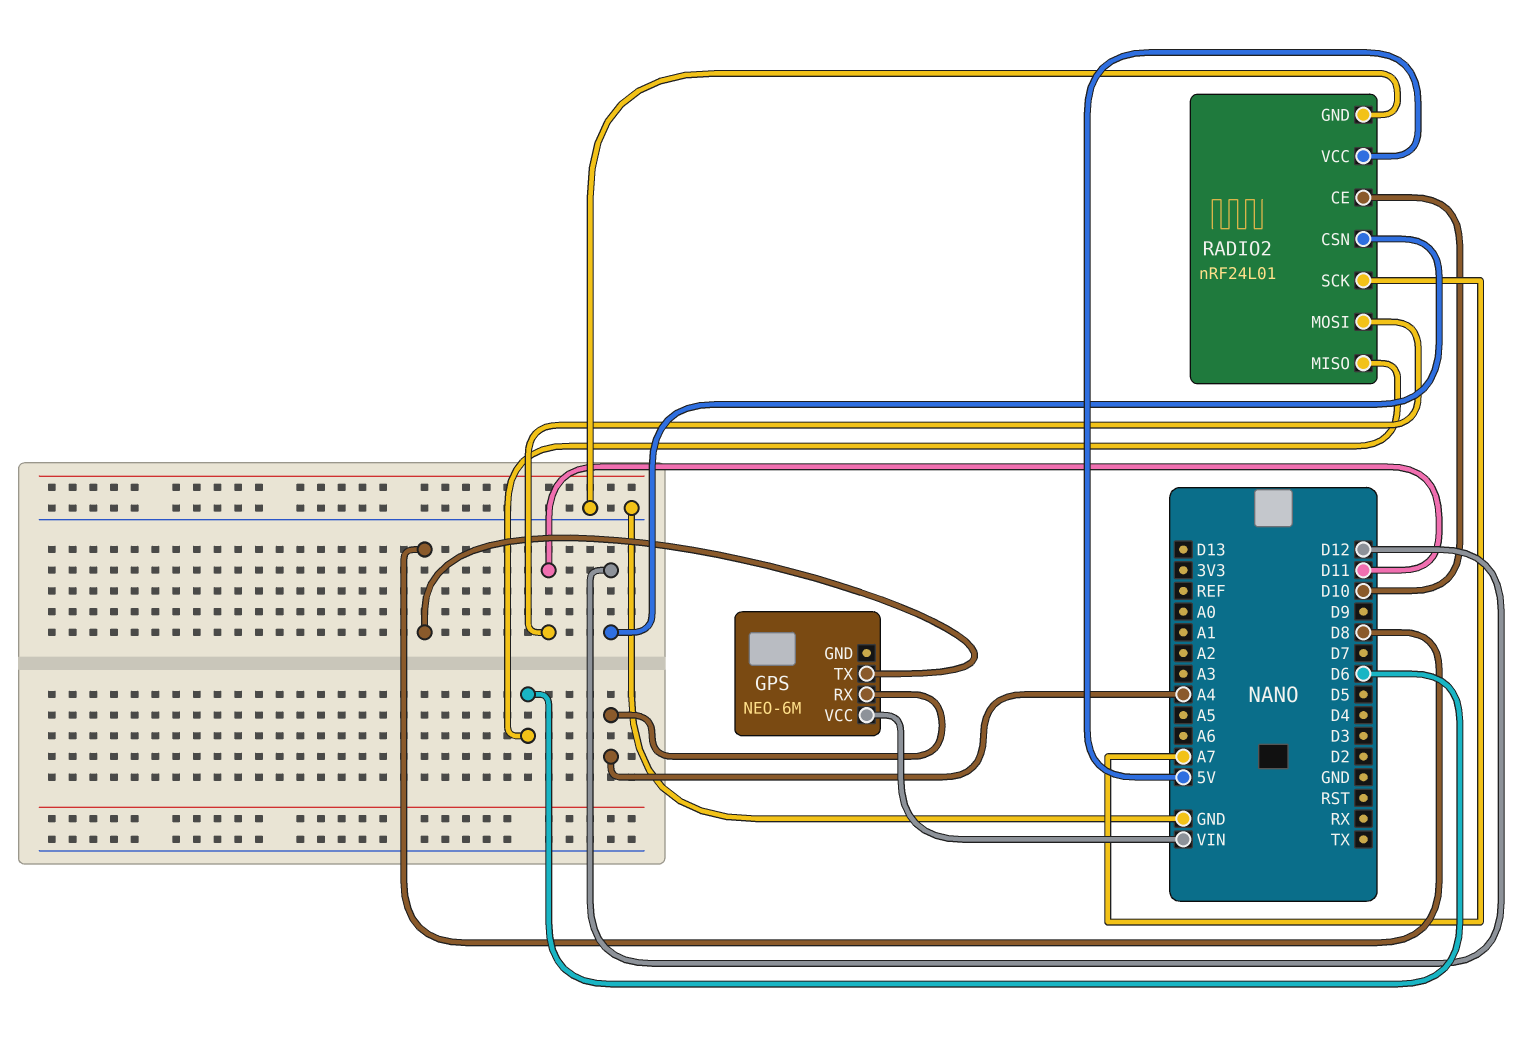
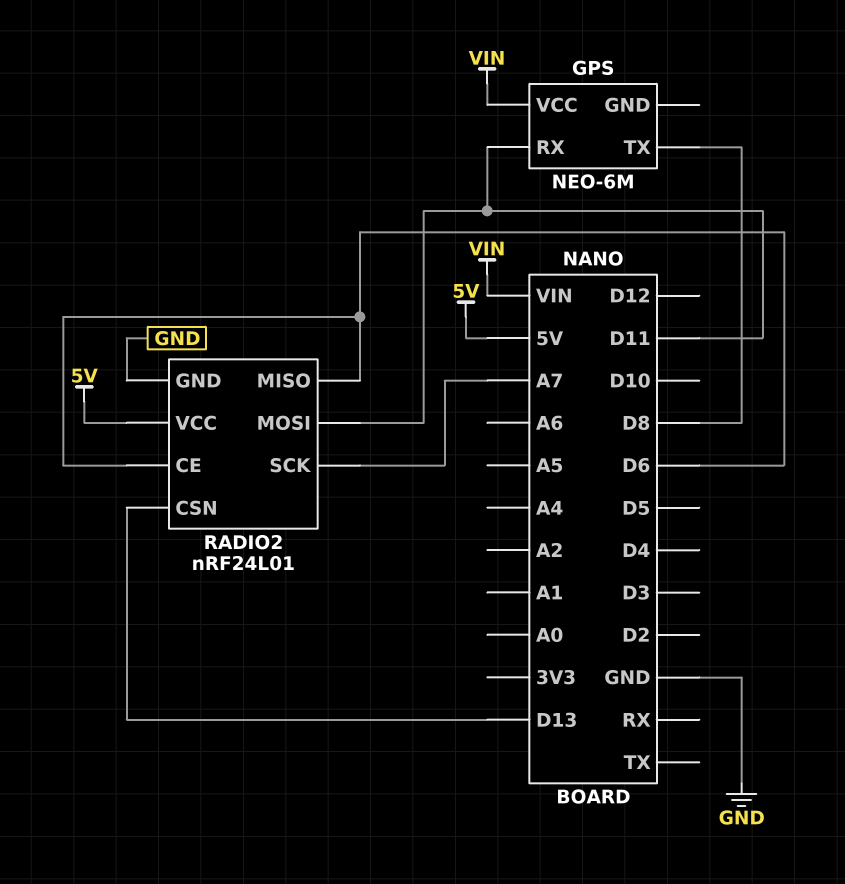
GPS pin RX: A4 -> D11
RADIO2 pin CE: D10 -> D6
RADIO2 pin CSN: D12 -> D13

